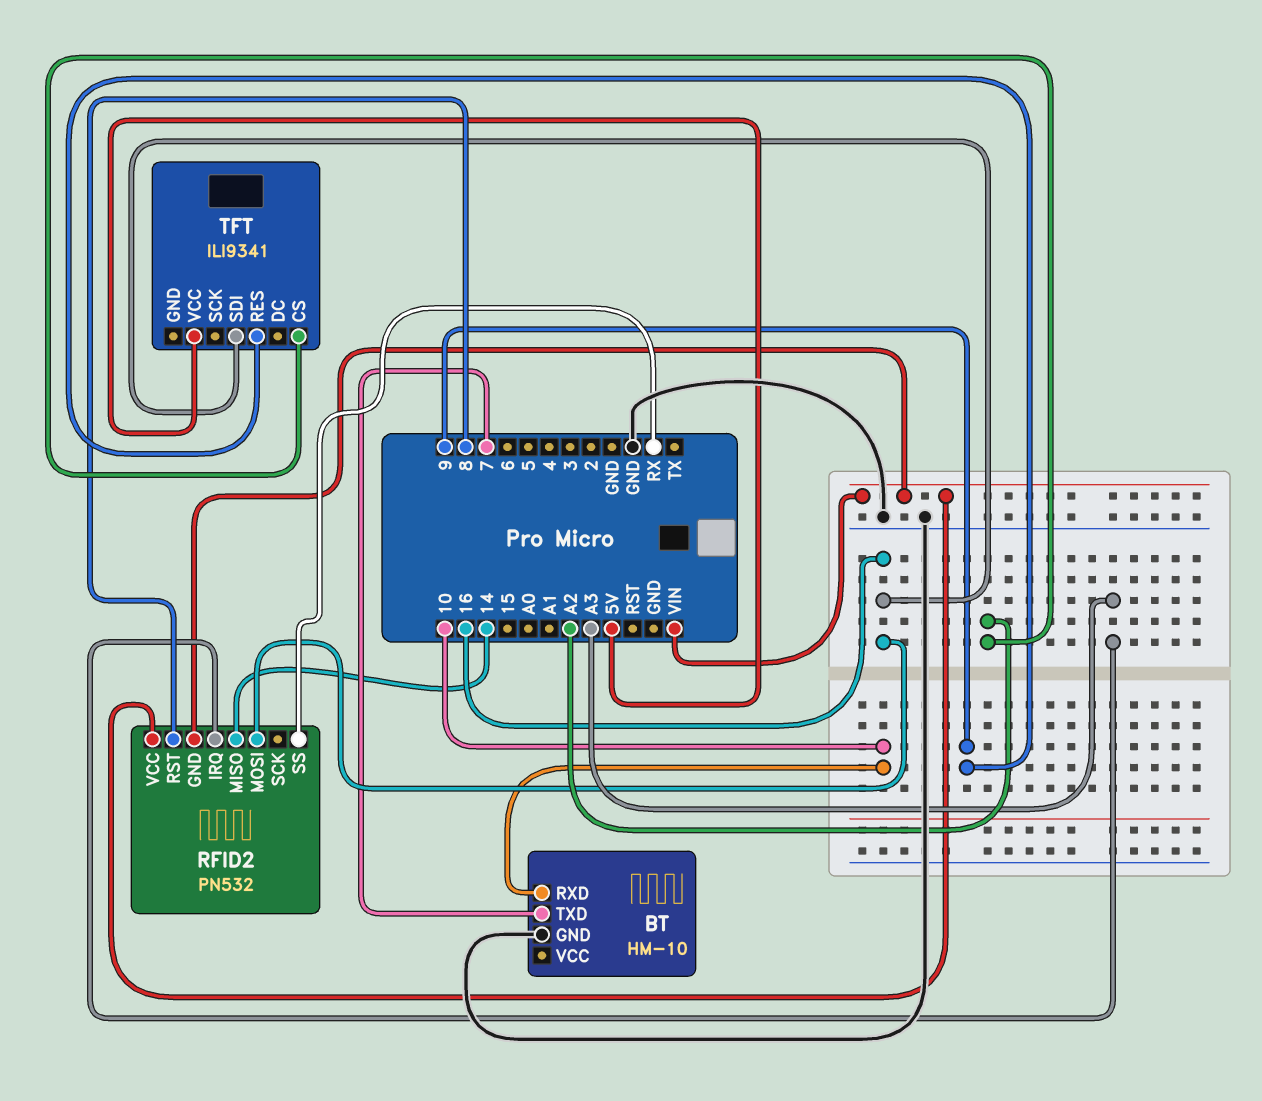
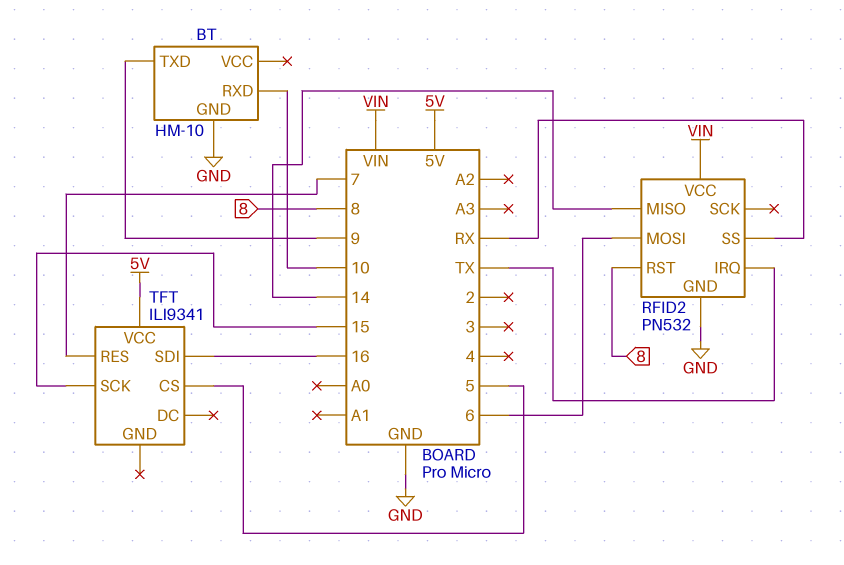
BT pin TXD: 7 -> 9
RFID2 pin GND: VIN -> GND
RFID2 pin IRQ: A3 -> TX
RFID2 pin MOSI: 16 -> 6
TFT pin CS: A2 -> 5
TFT pin RES: 9 -> 7
TFT pin SCK: none -> 15

